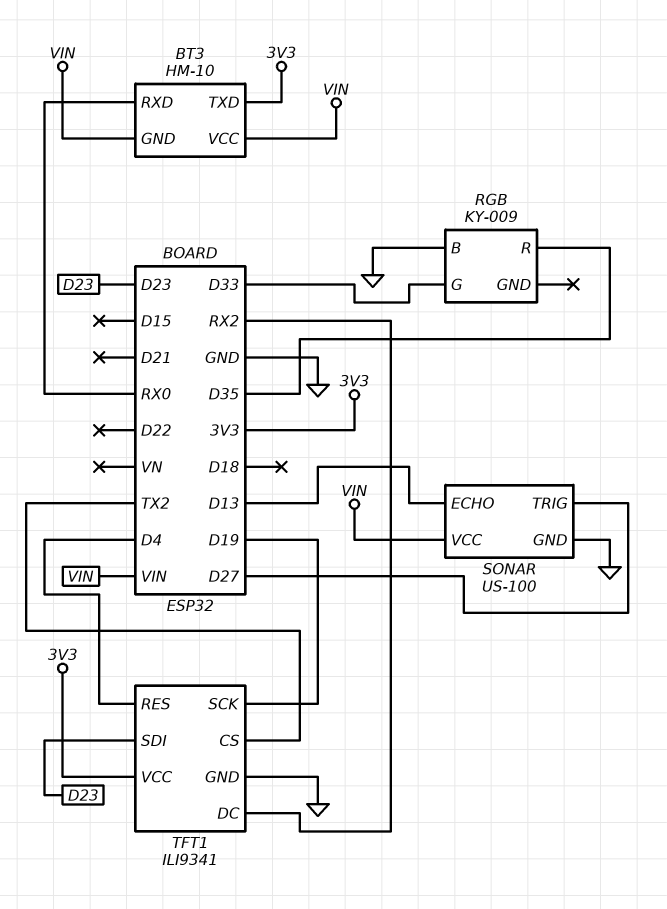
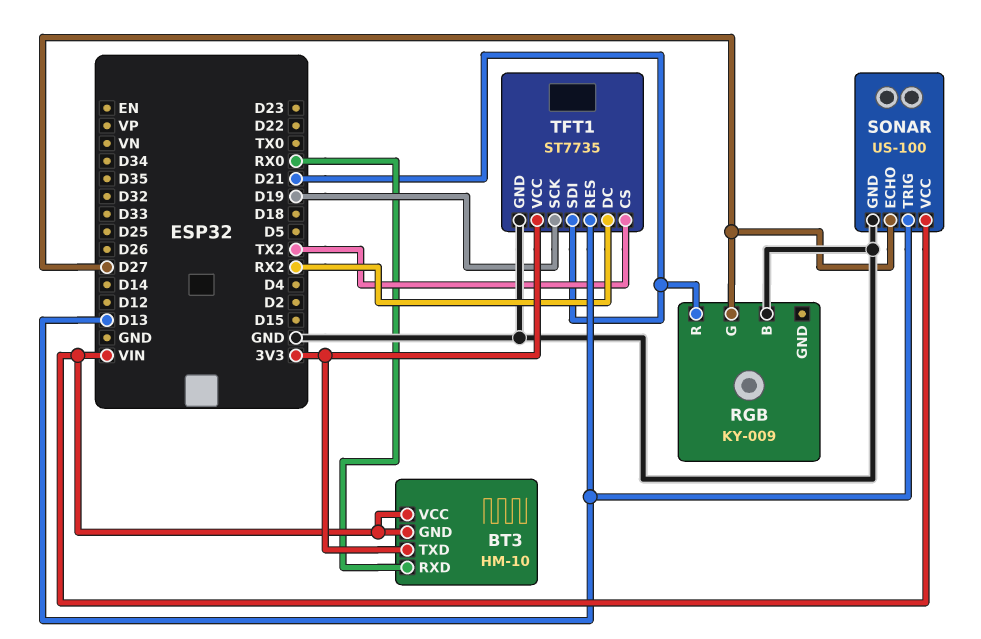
RGB pin G: D33 -> D27
RGB pin R: D35 -> D21
SONAR pin ECHO: D13 -> D27
SONAR pin TRIG: D27 -> D13
TFT1: ILI9341 -> ST7735
TFT1 pin RES: D4 -> D13
TFT1 pin SDI: D23 -> D21

